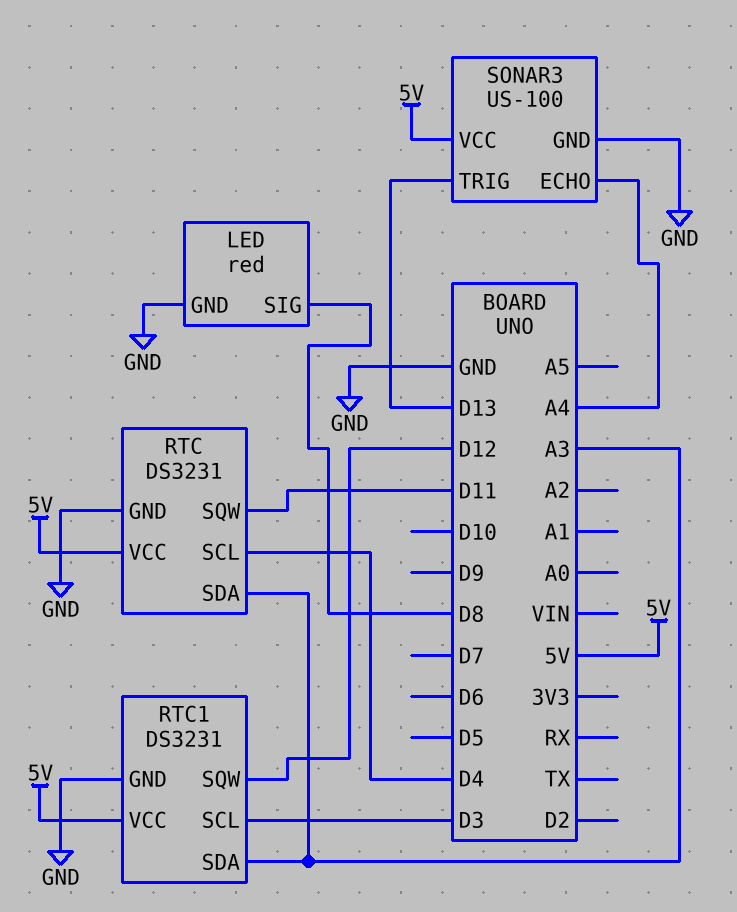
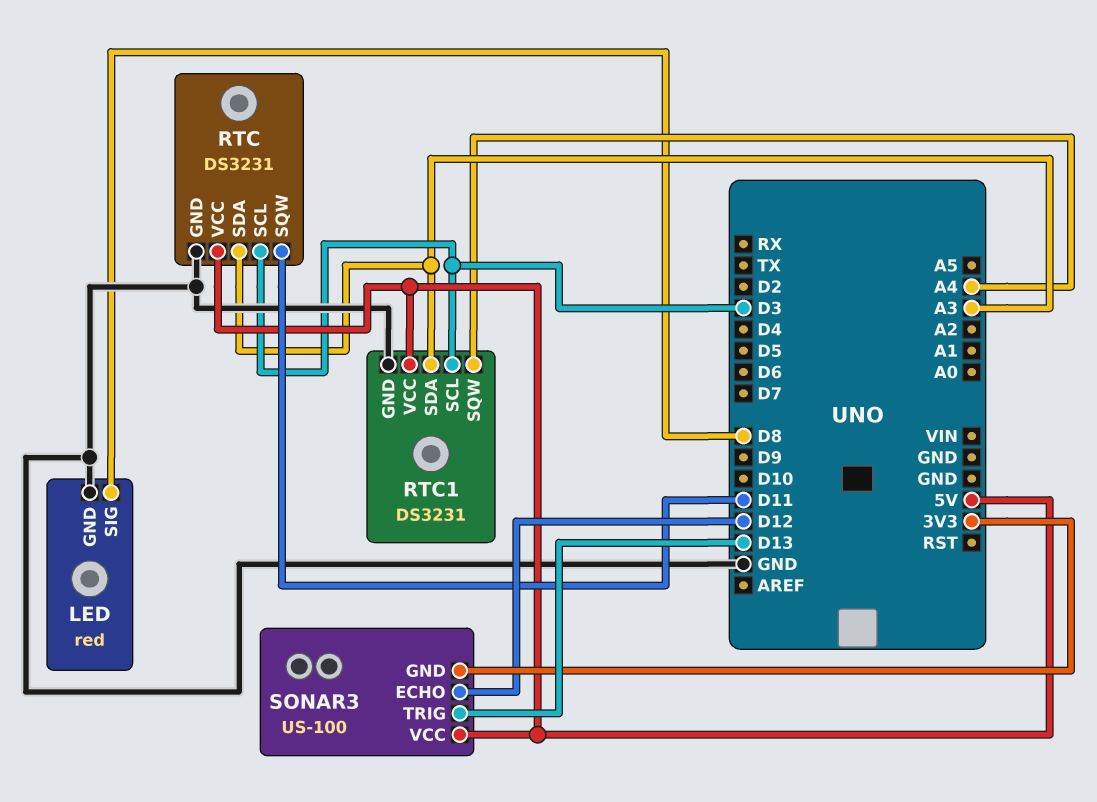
RTC pin SCL: D4 -> D3
RTC1 pin SQW: D12 -> A4
SONAR3 pin ECHO: A4 -> D12
SONAR3 pin GND: GND -> 3V3

